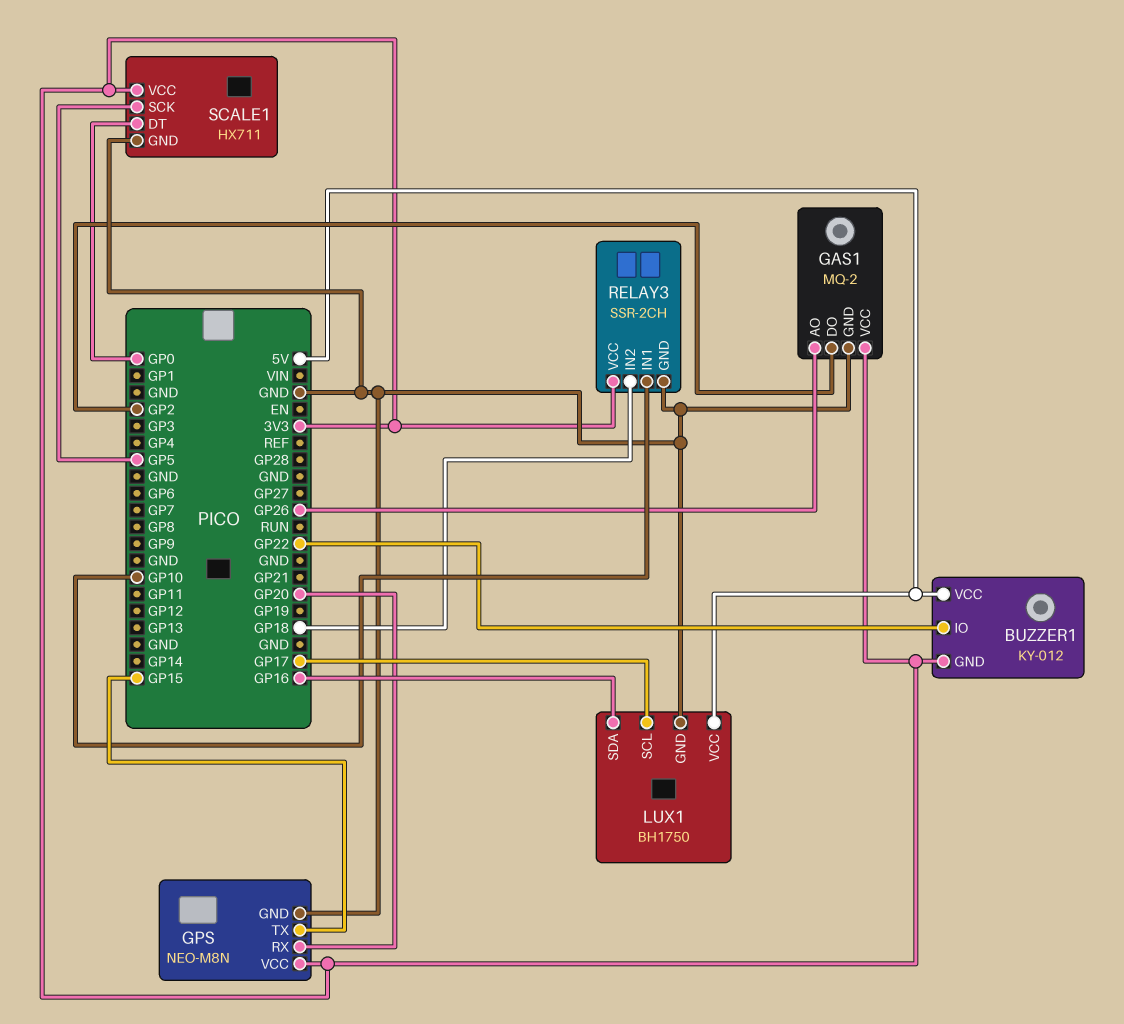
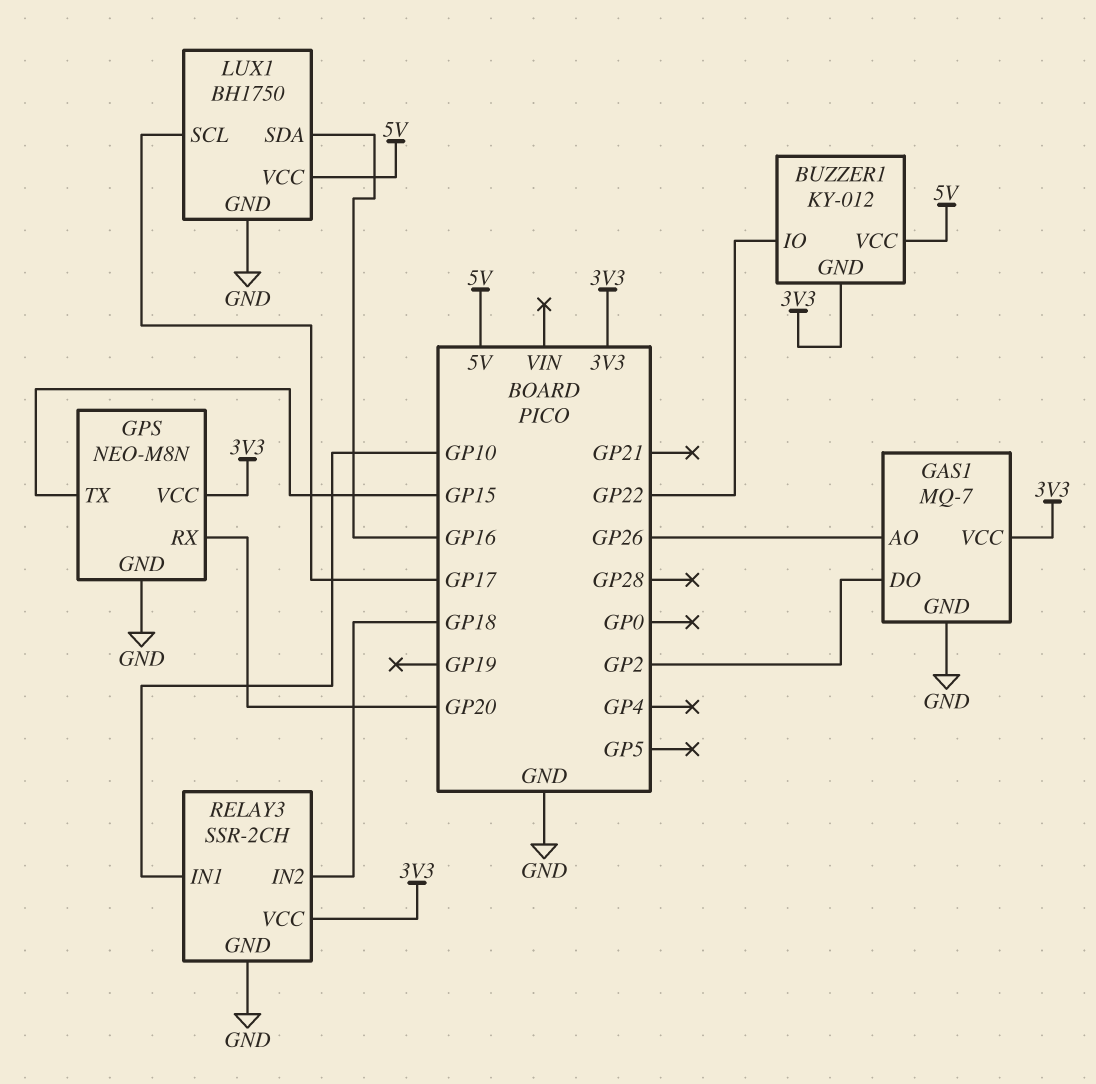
GAS1: MQ-2 -> MQ-7
SCALE1: HX711 -> none
SCALE1 pin DT: GP0 -> none
SCALE1 pin GND: GND -> none
SCALE1 pin SCK: GP5 -> none
SCALE1 pin VCC: 3V3 -> none

